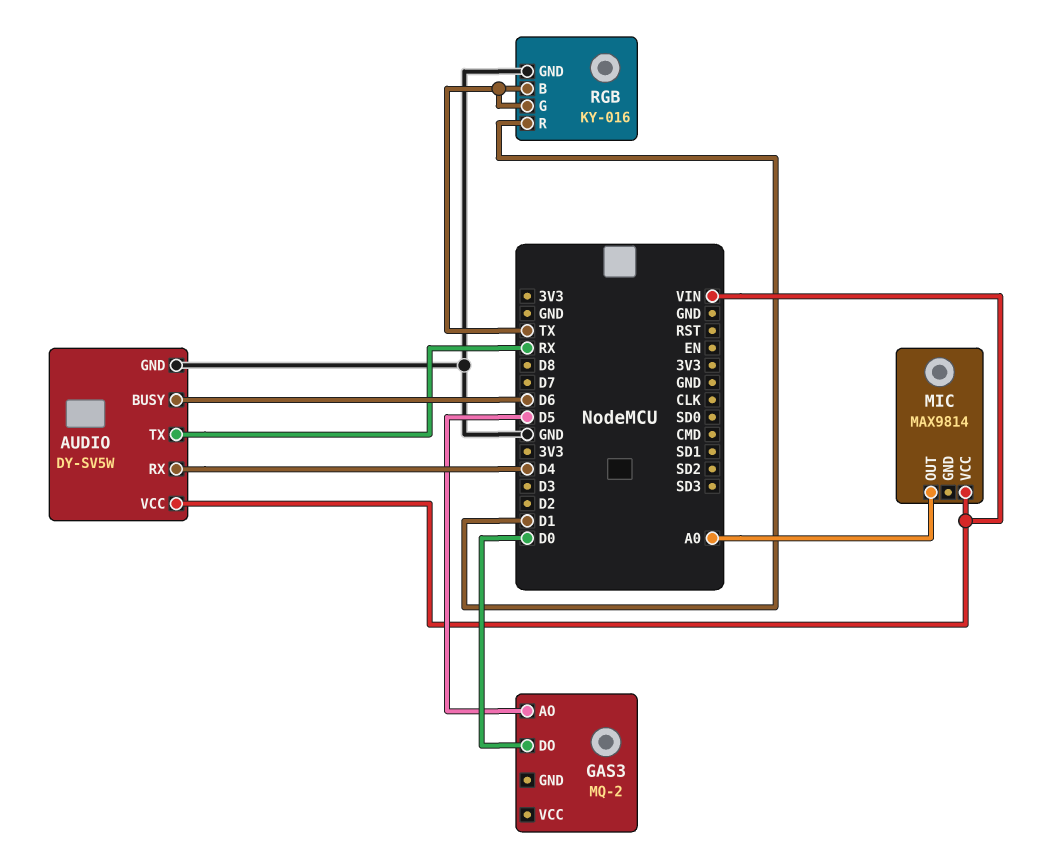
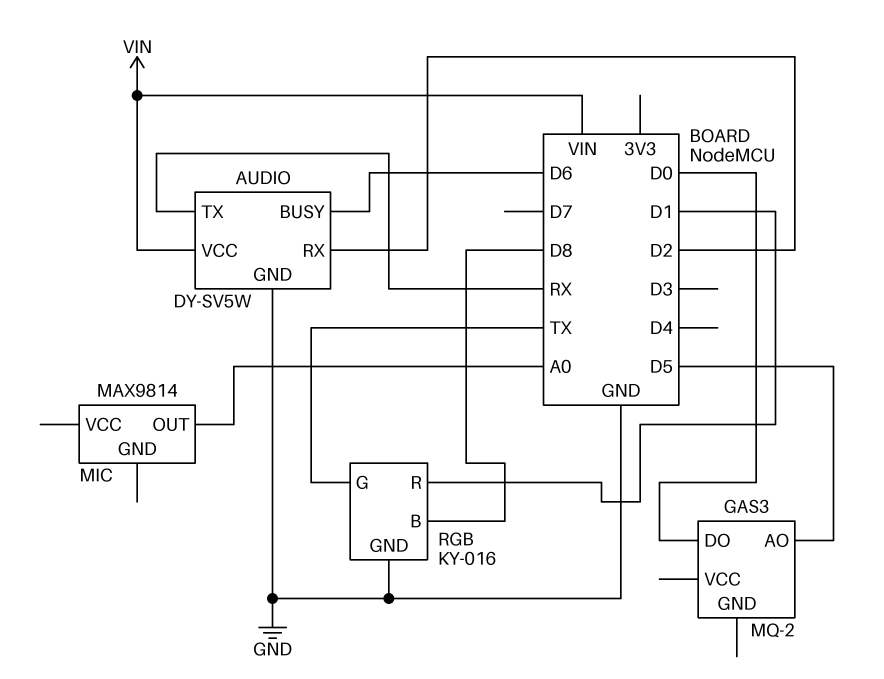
AUDIO pin RX: D4 -> D2
MIC pin VCC: VIN -> none
RGB pin B: TX -> D8

